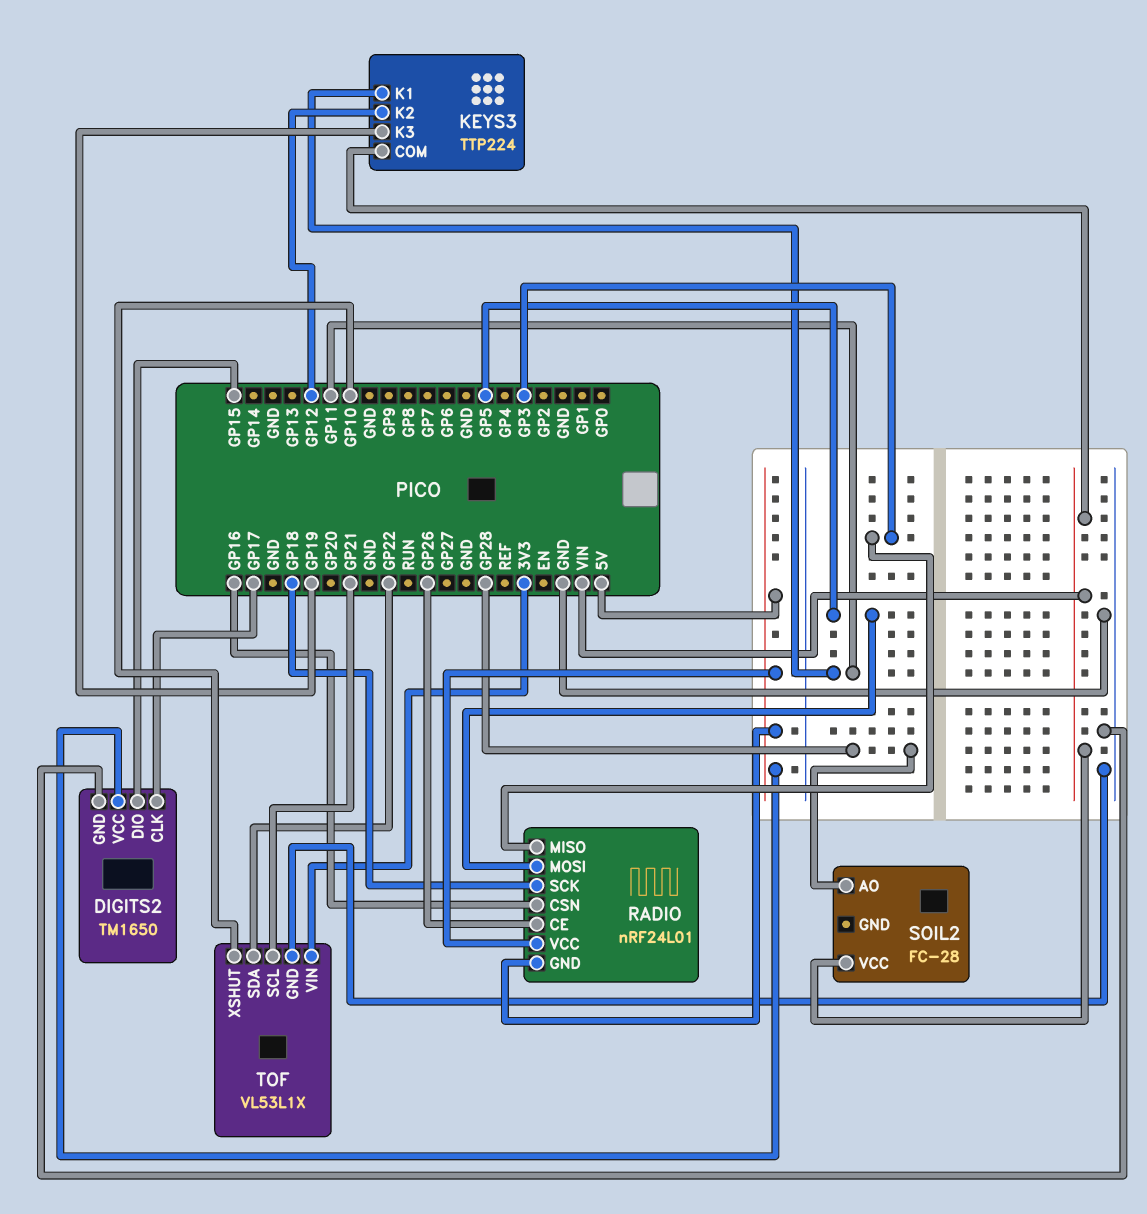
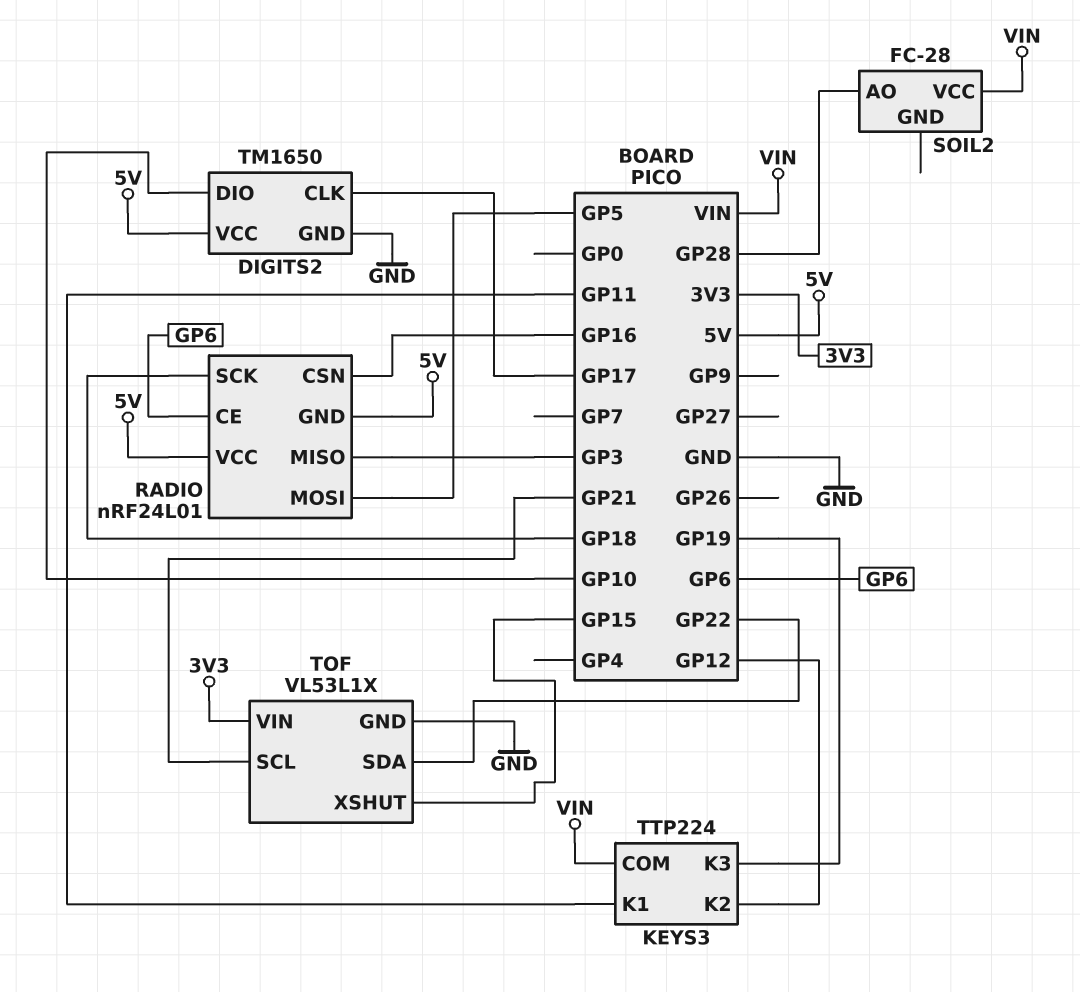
DIGITS2 pin DIO: GP15 -> GP10
RADIO pin CE: GP26 -> GP6
TOF pin XSHUT: GP10 -> GP15

